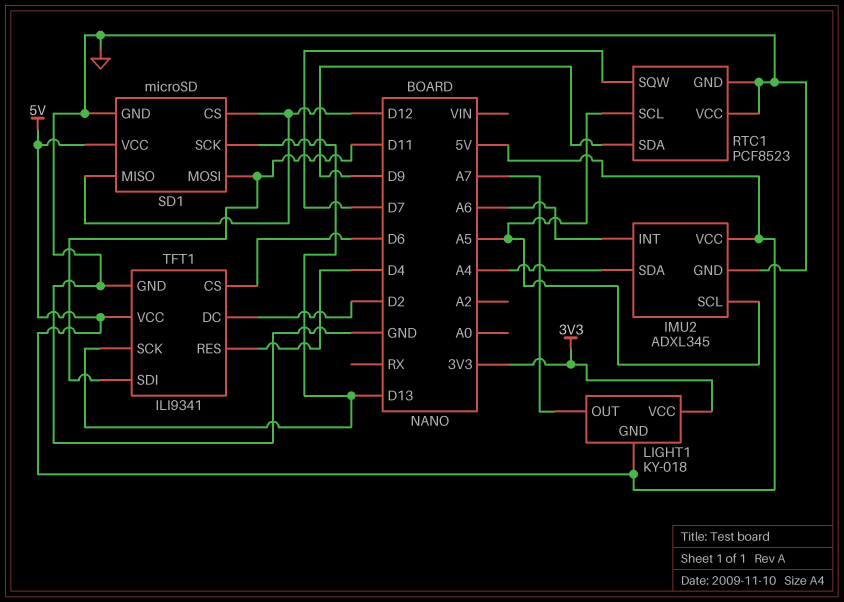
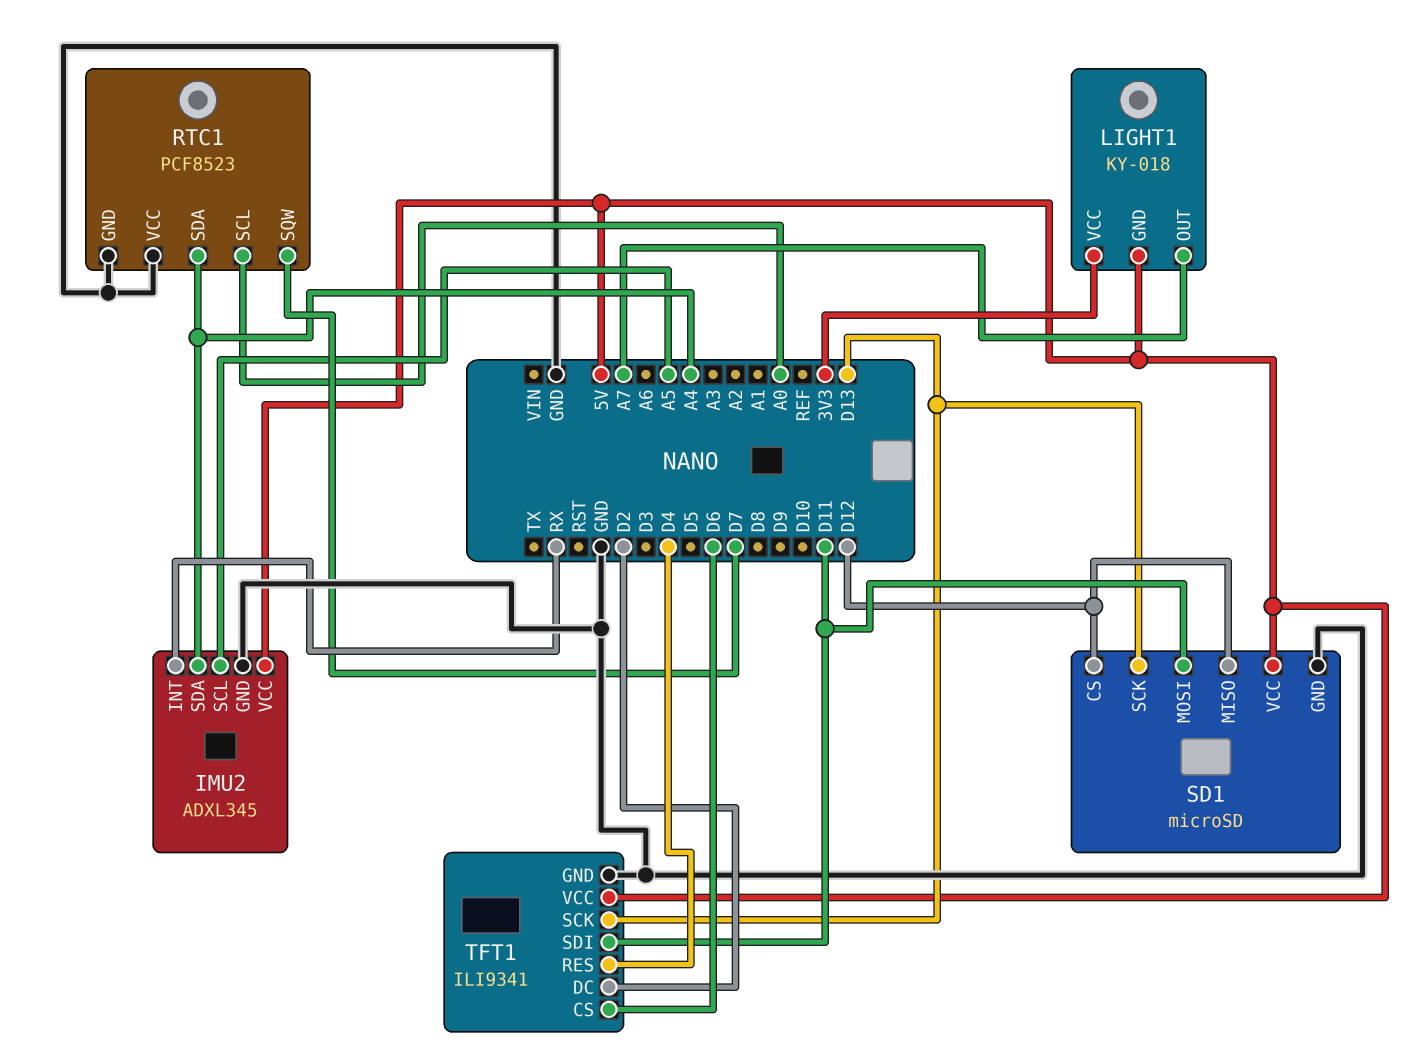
IMU2 pin INT: A6 -> RX
RTC1 pin SCL: A5 -> A0
RTC1 pin SDA: D9 -> A4

